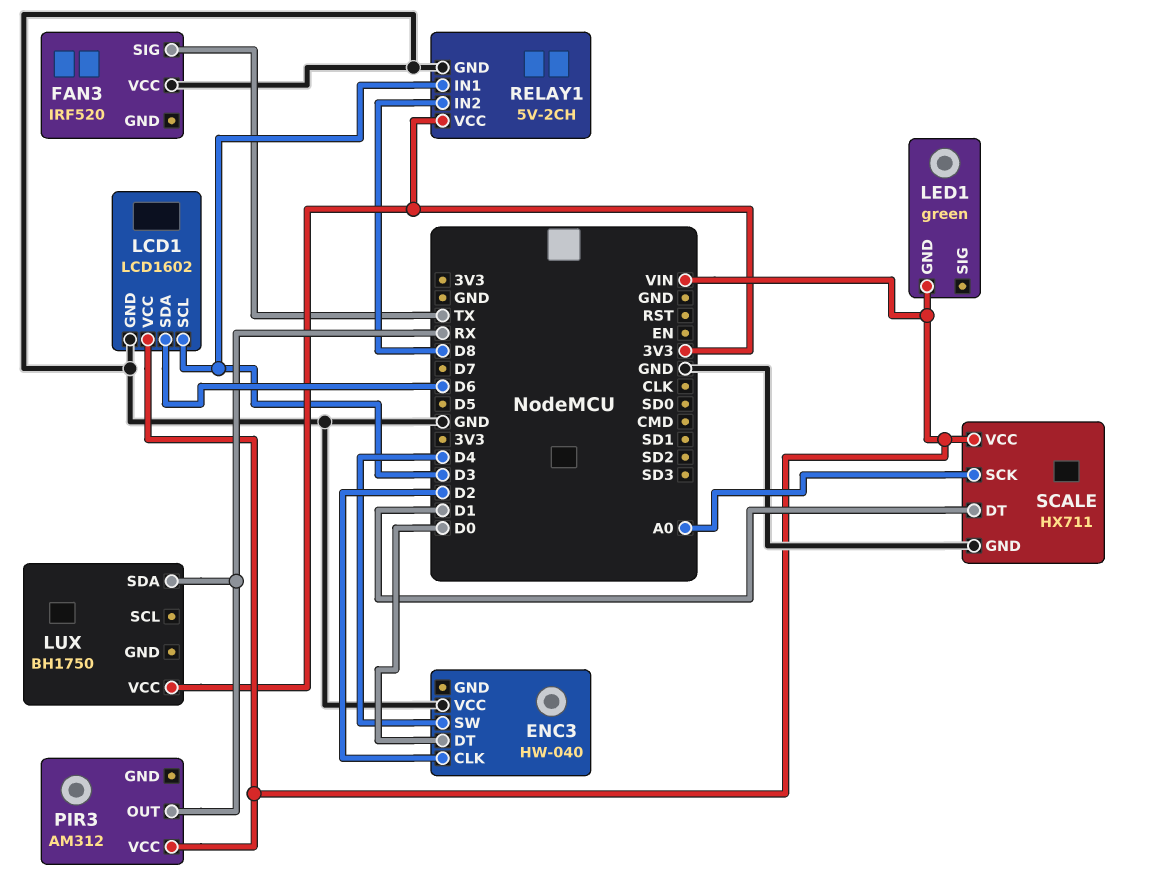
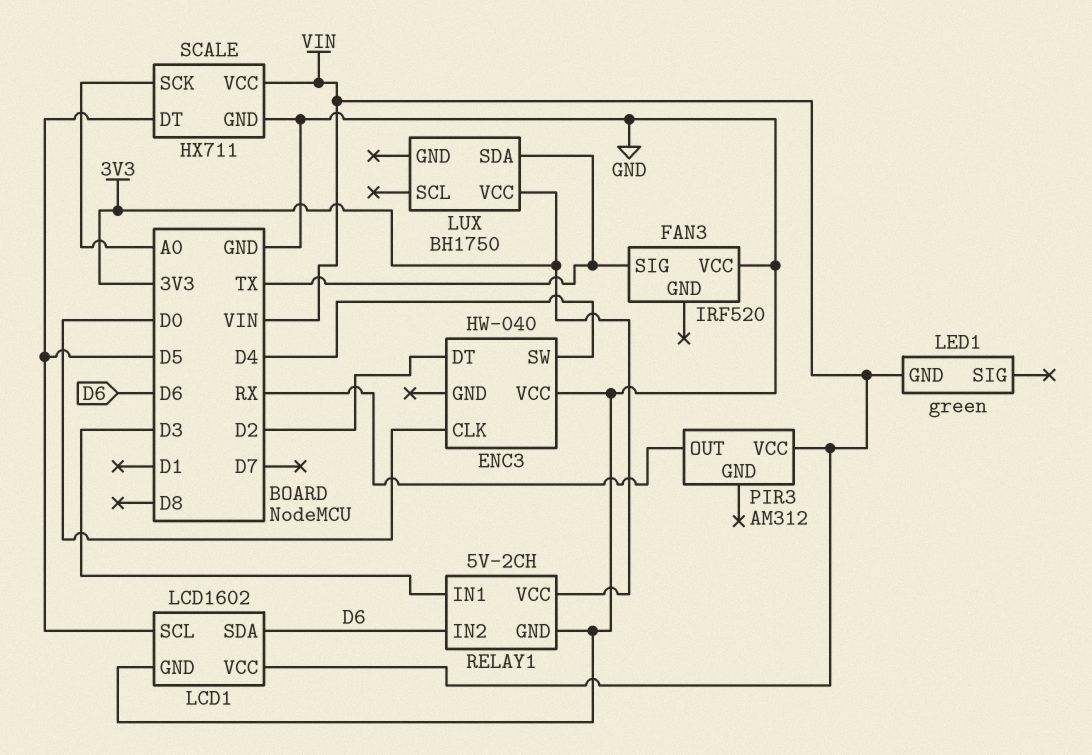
ENC3 pin CLK: D2 -> D0
ENC3 pin DT: D0 -> D2
LCD1 pin SCL: D3 -> D5
LUX pin SDA: RX -> TX
RELAY1 pin IN2: D8 -> D6
SCALE pin DT: D1 -> D5

